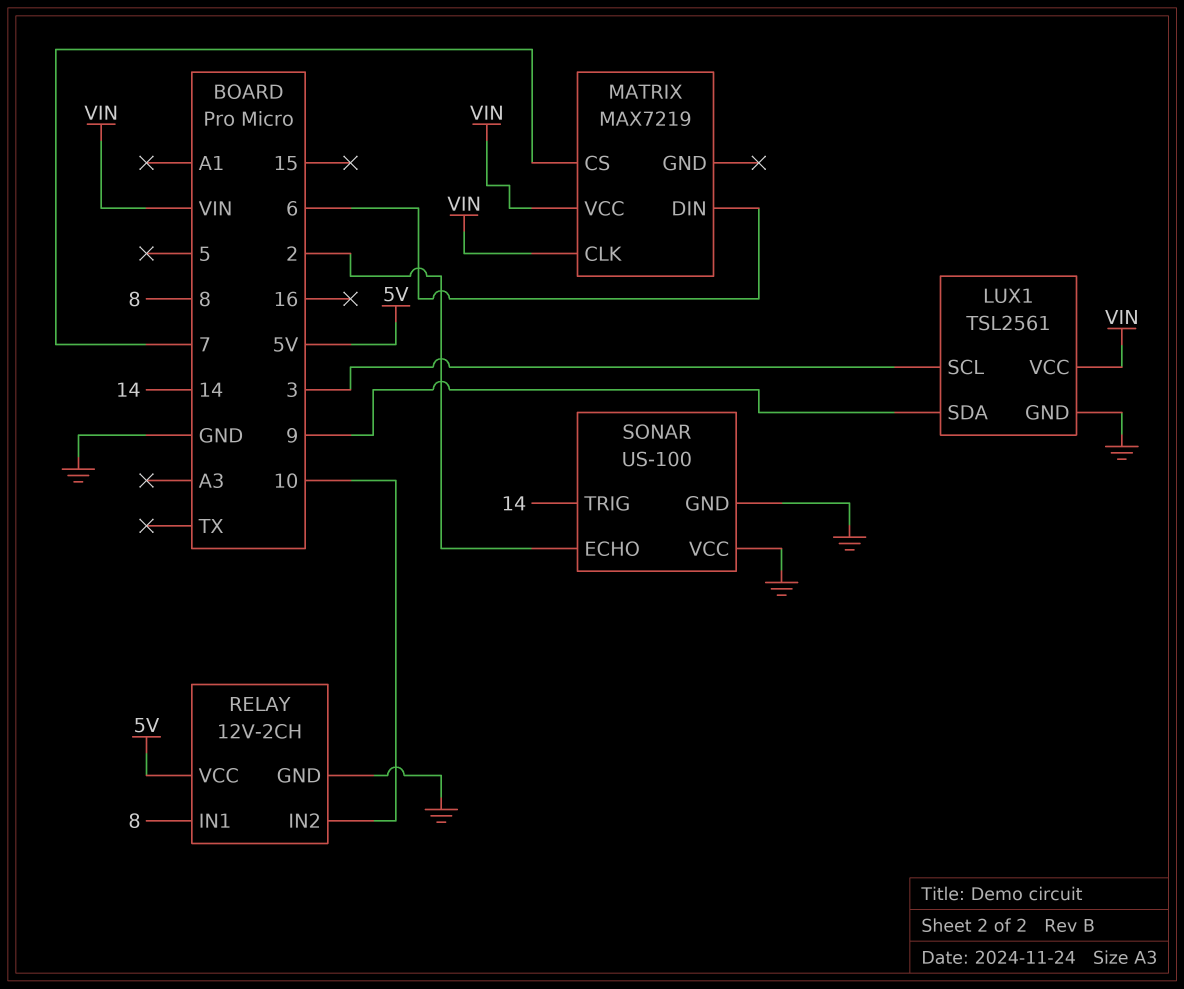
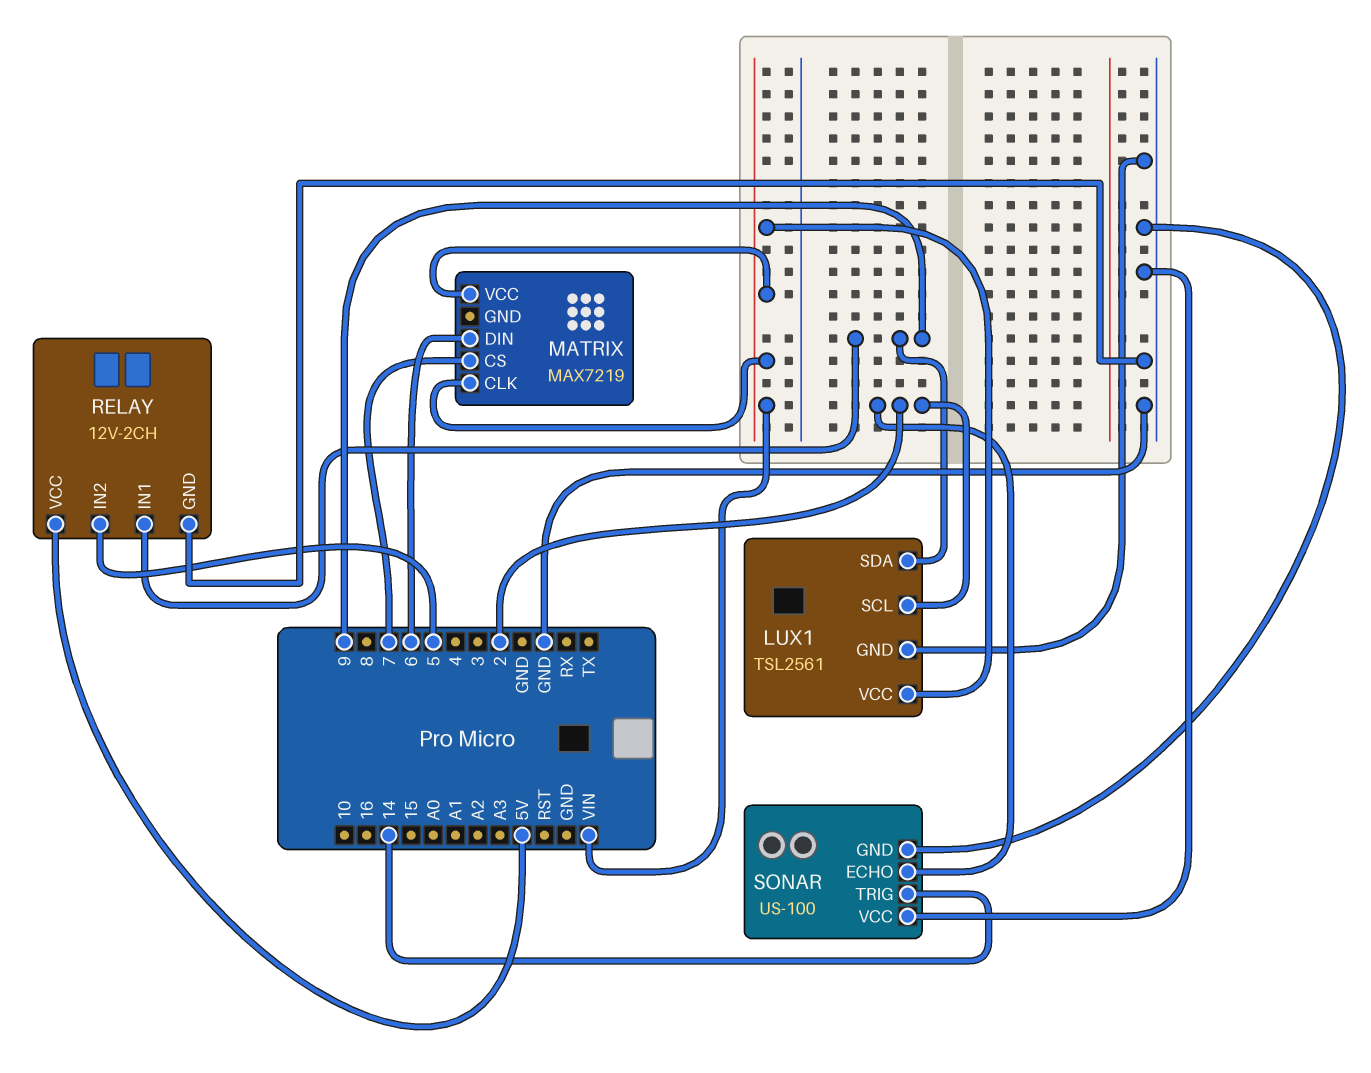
LUX1 pin SCL: 3 -> 2
RELAY pin IN1: 8 -> 9
RELAY pin IN2: 10 -> 5

